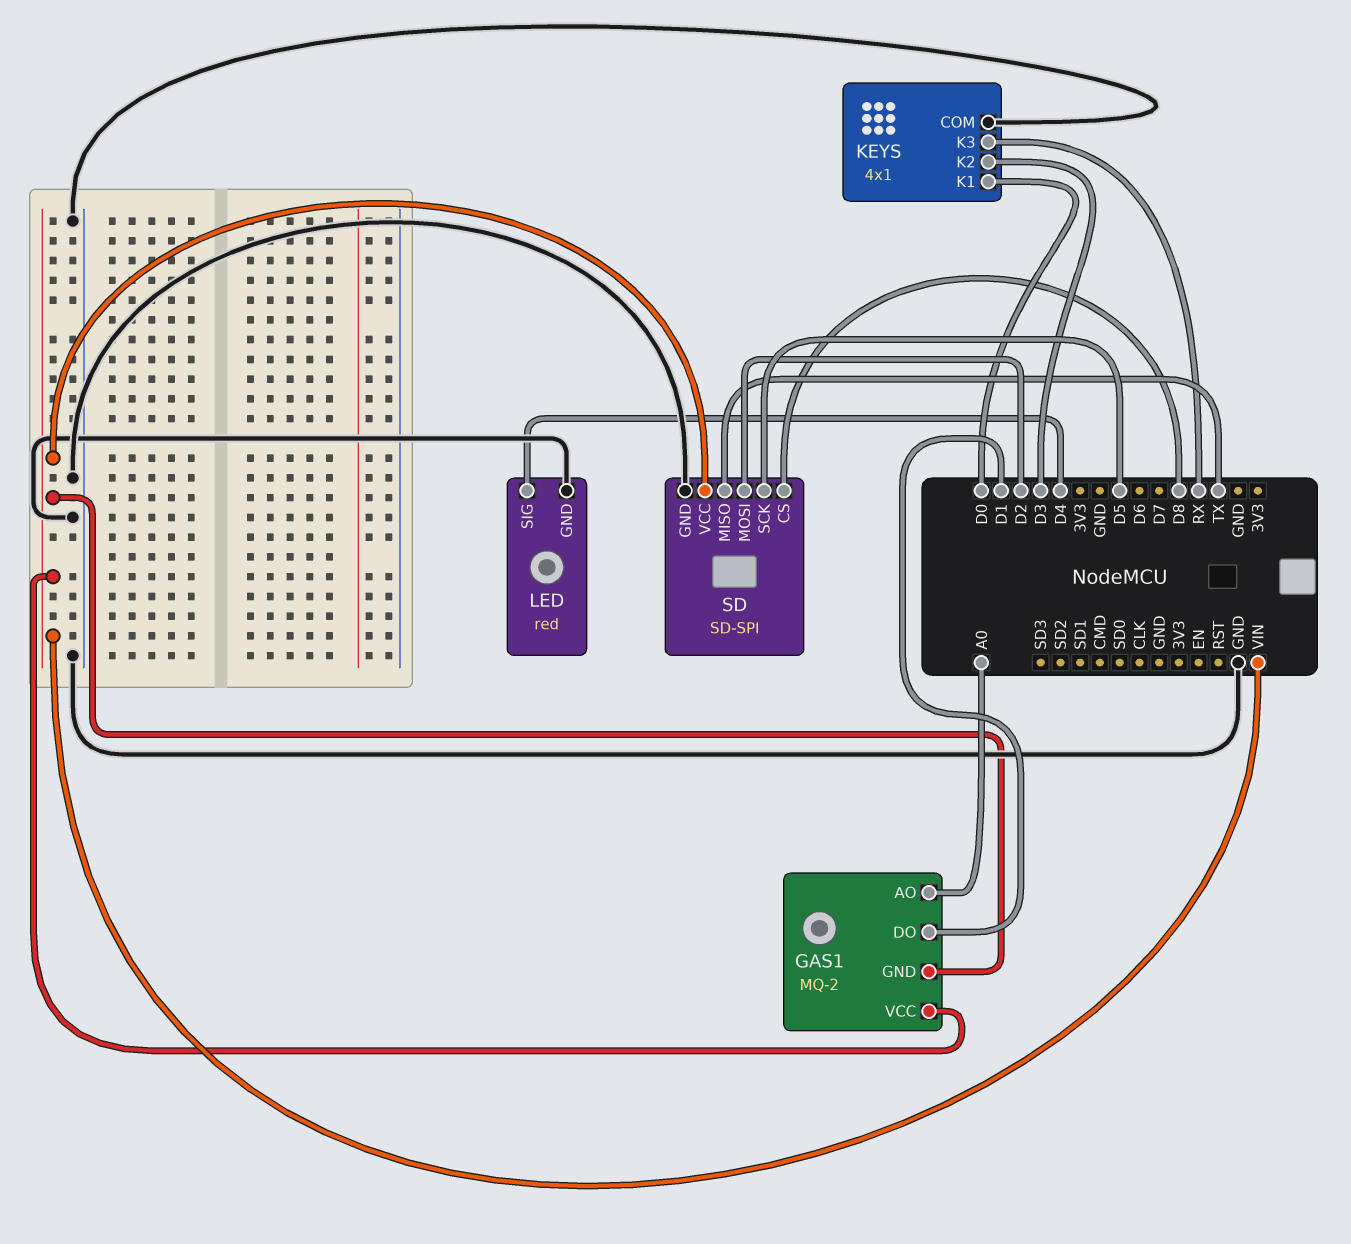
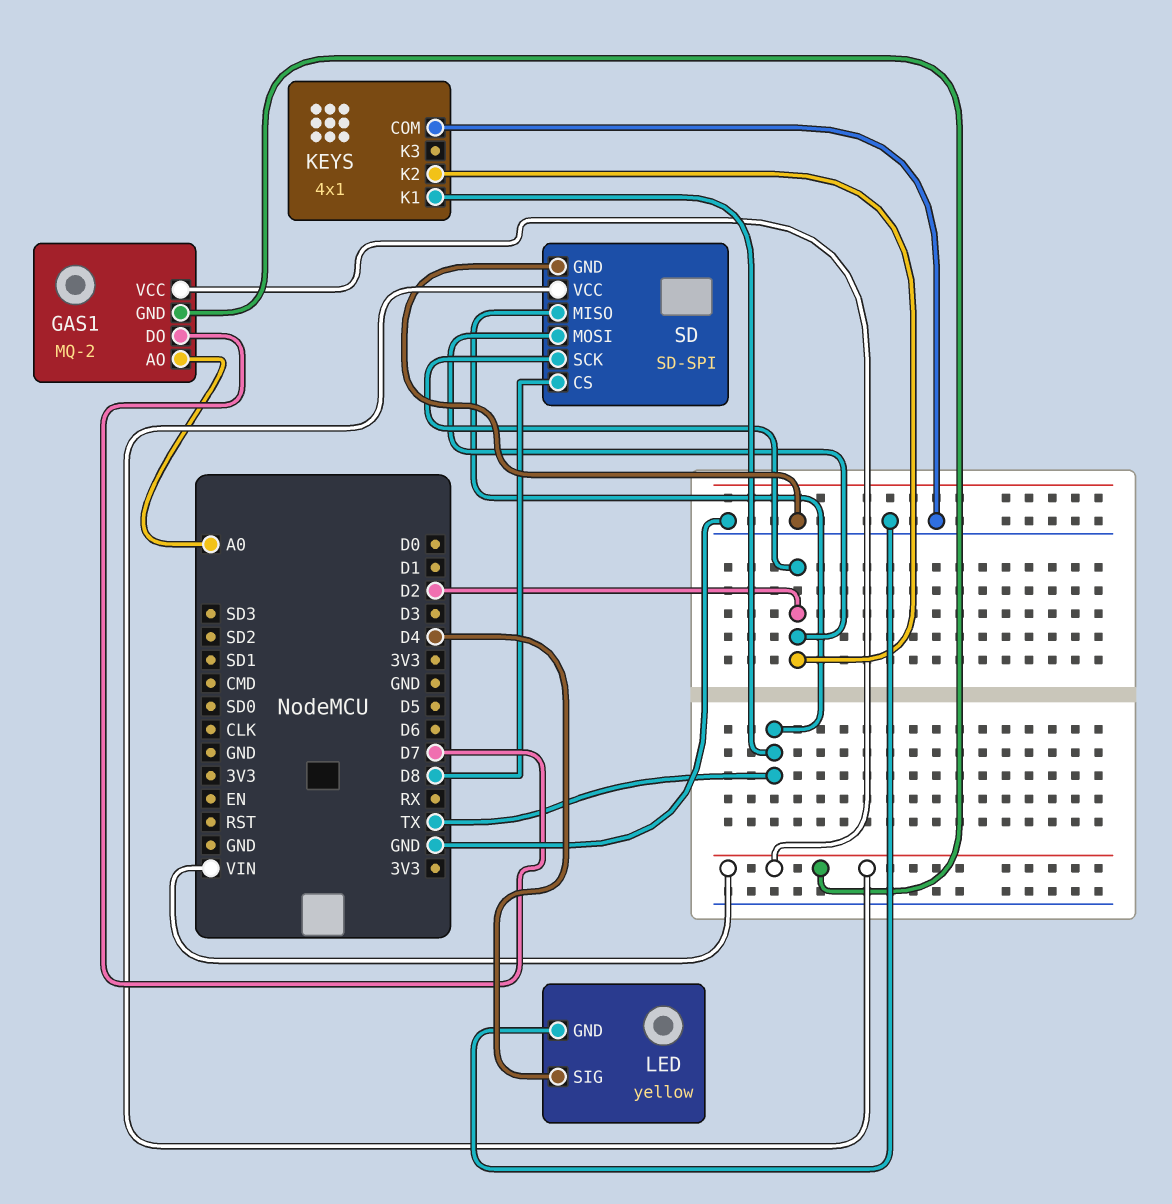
GAS1 pin DO: D1 -> D7
KEYS pin K1: D0 -> TX
KEYS pin K2: D3 -> D2
KEYS pin K3: RX -> none
LED: red -> yellow
SD pin SCK: D5 -> D2

